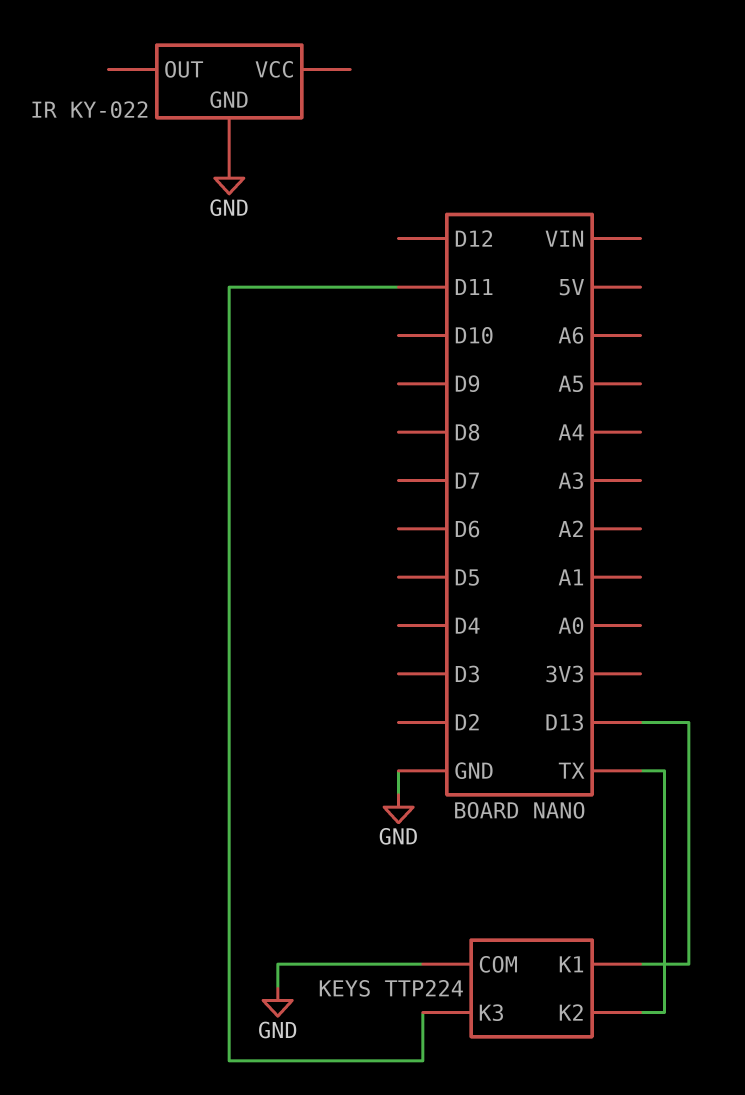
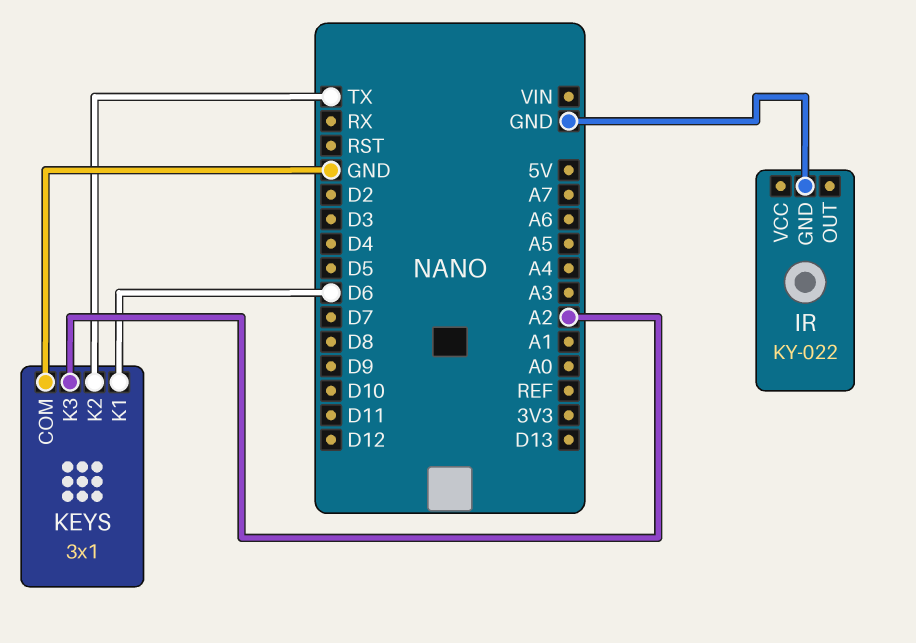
KEYS: TTP224 -> 3x1
KEYS pin K1: D13 -> D6
KEYS pin K3: D11 -> A2

